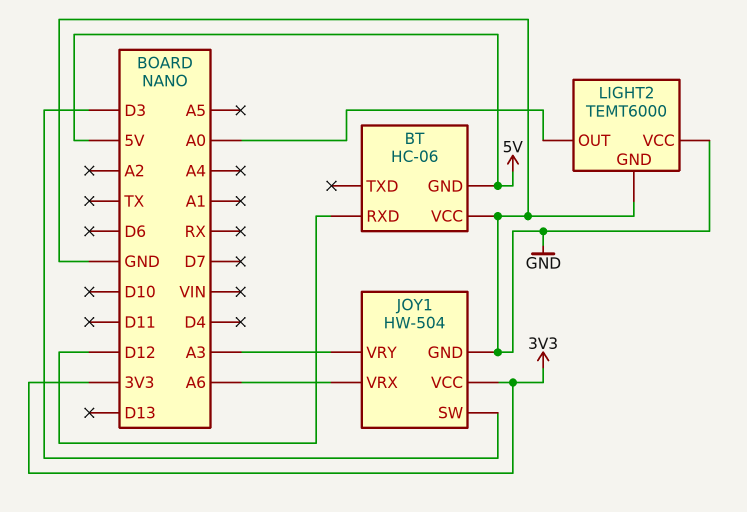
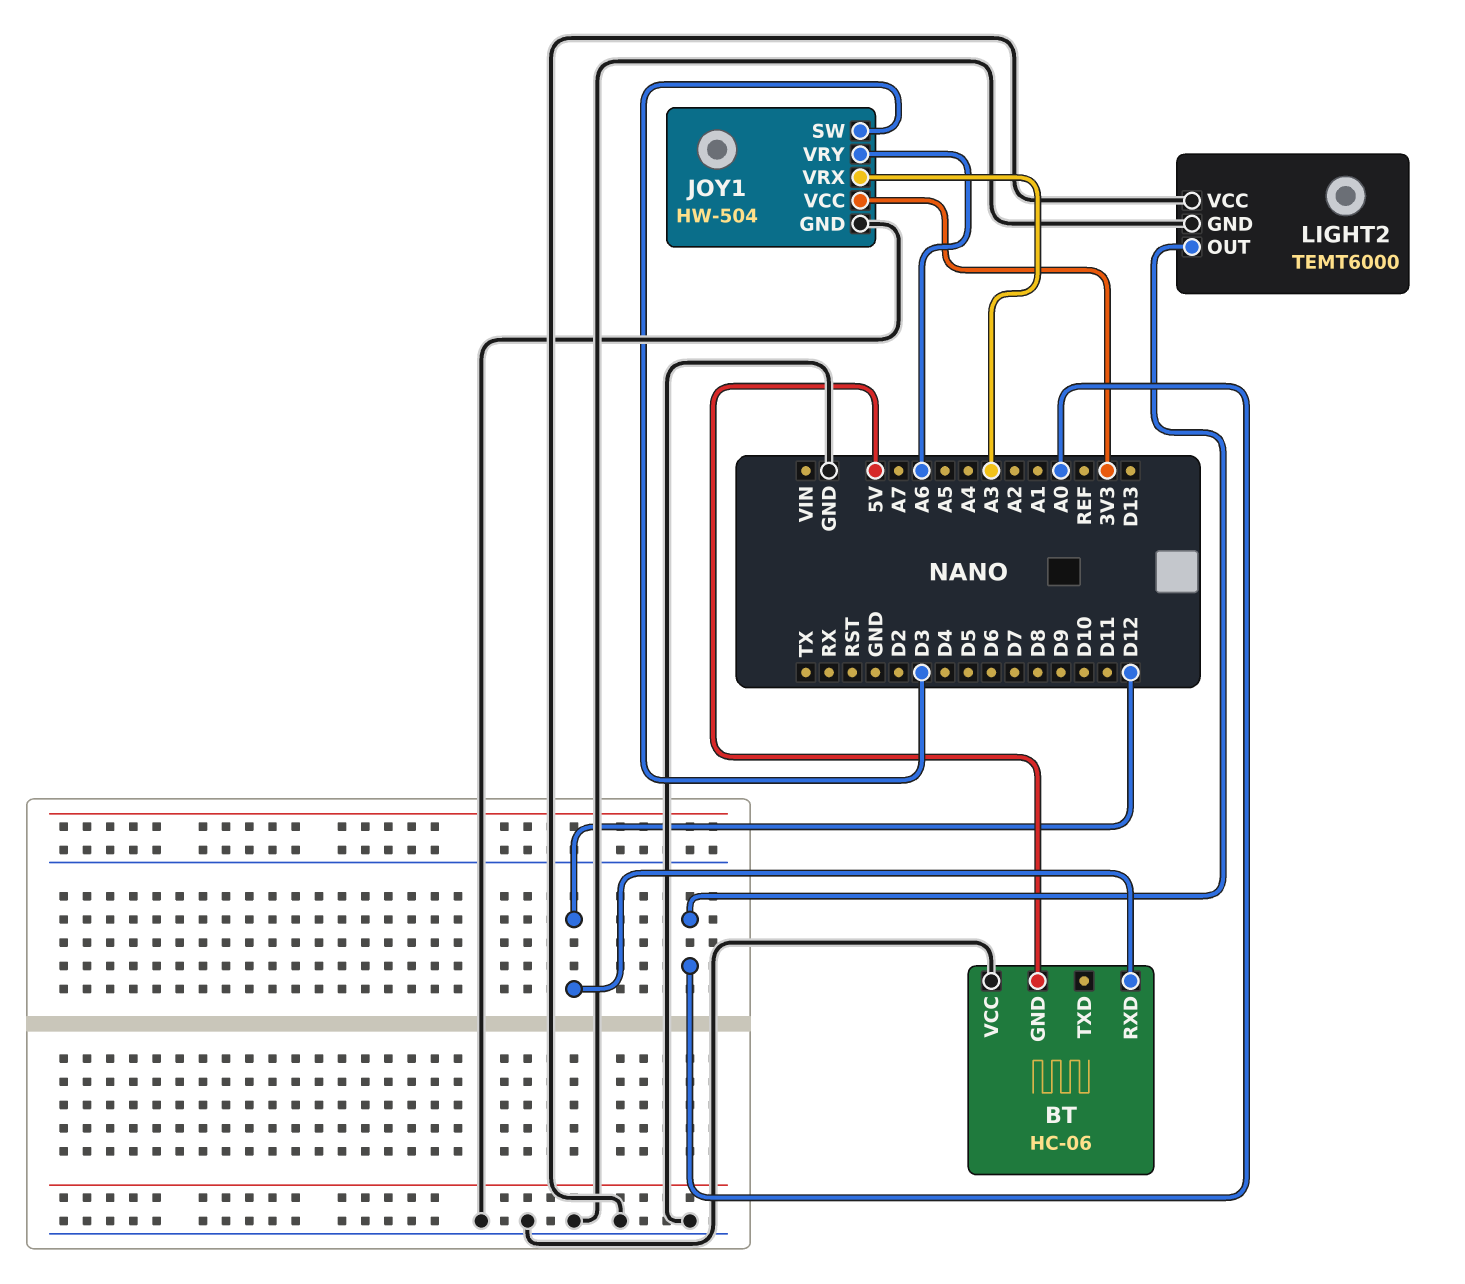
JOY1 pin VRX: A6 -> A3
JOY1 pin VRY: A3 -> A6

